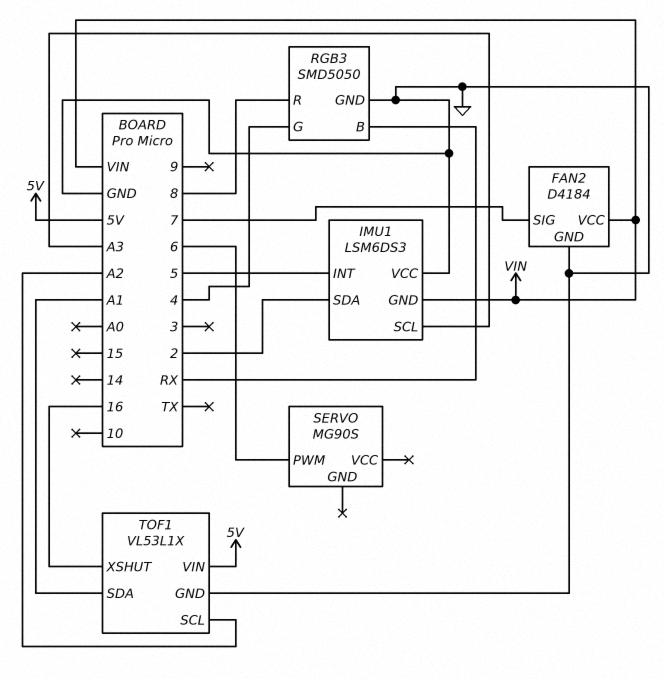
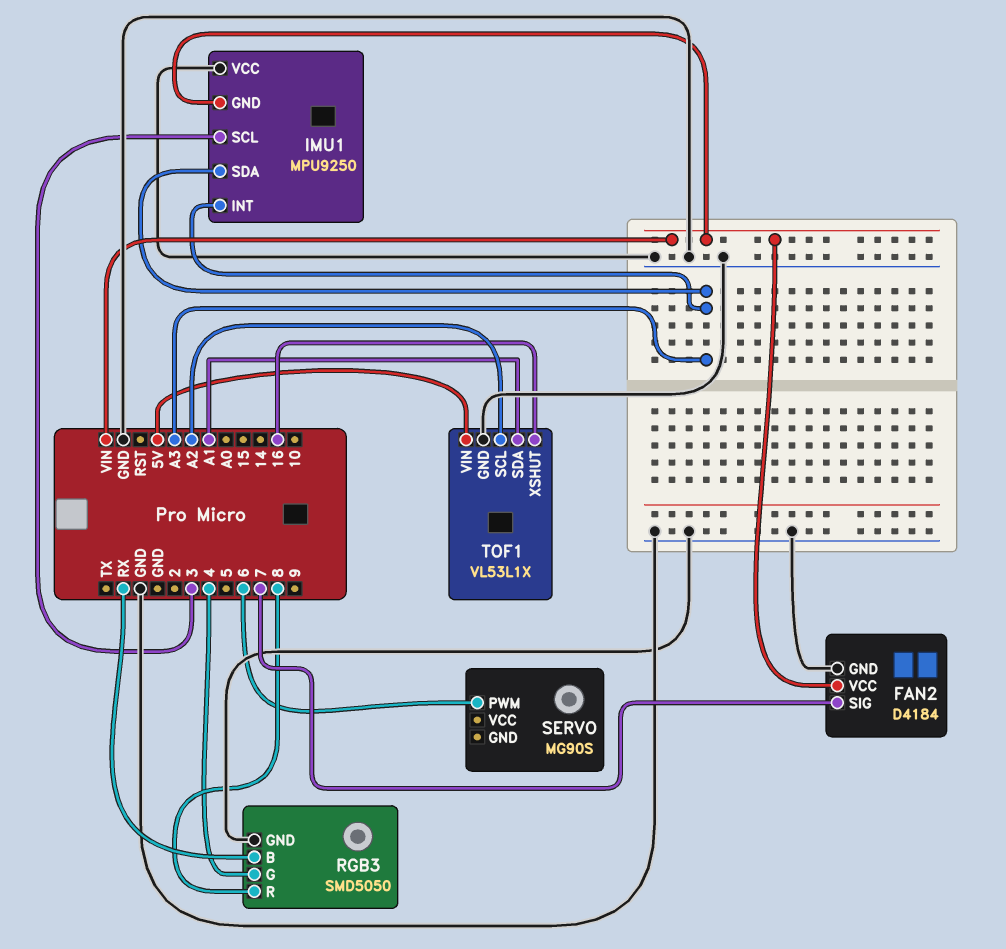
IMU1: LSM6DS3 -> MPU9250
IMU1 pin INT: 5 -> A3
IMU1 pin SCL: A3 -> 3
IMU1 pin SDA: 2 -> A3

